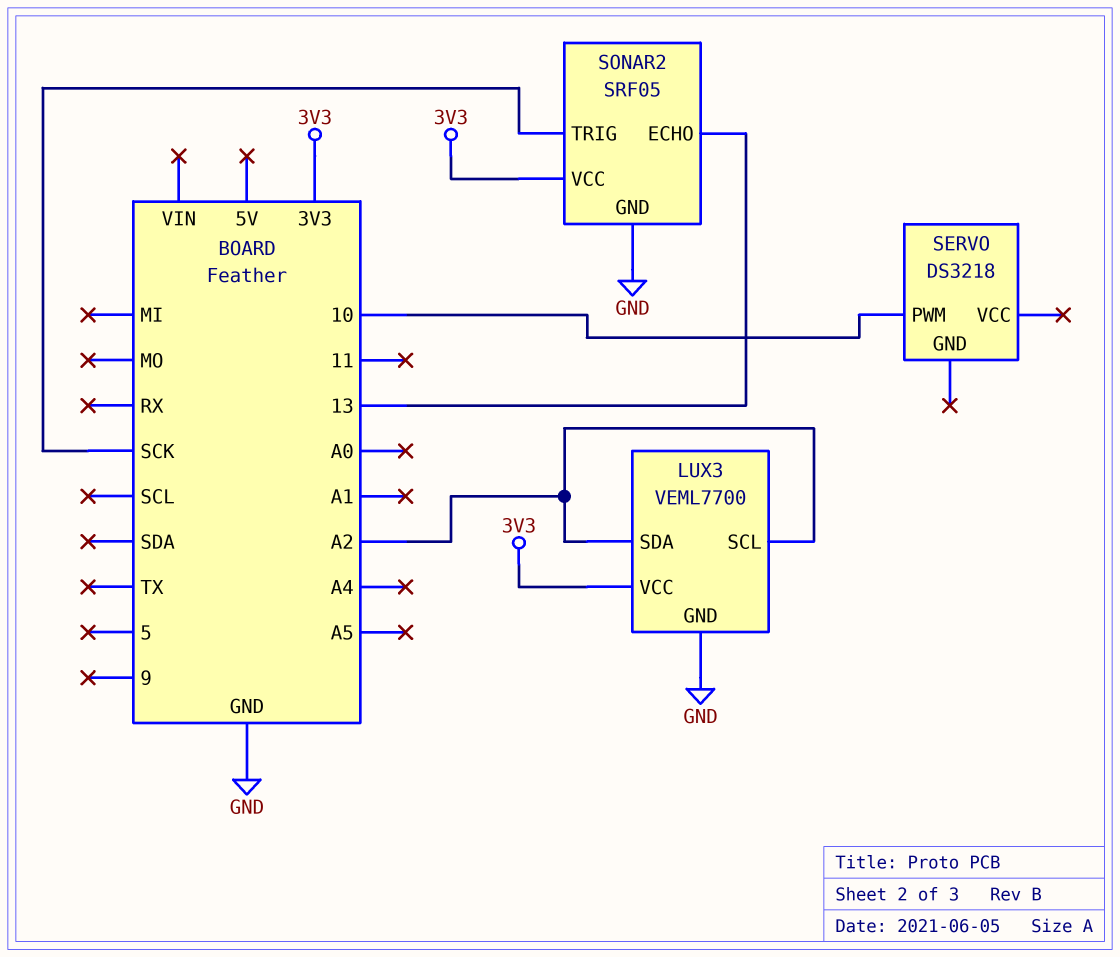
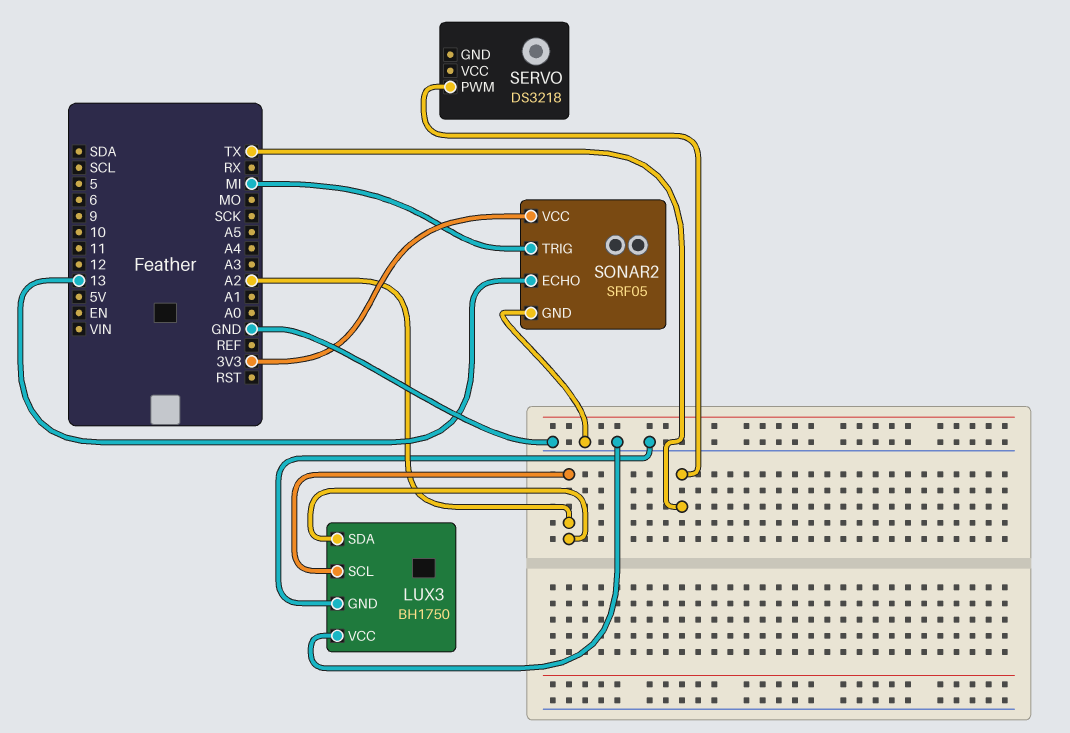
LUX3: VEML7700 -> BH1750
LUX3 pin VCC: 3V3 -> GND
SERVO pin PWM: 10 -> TX
SONAR2 pin TRIG: SCK -> MI

